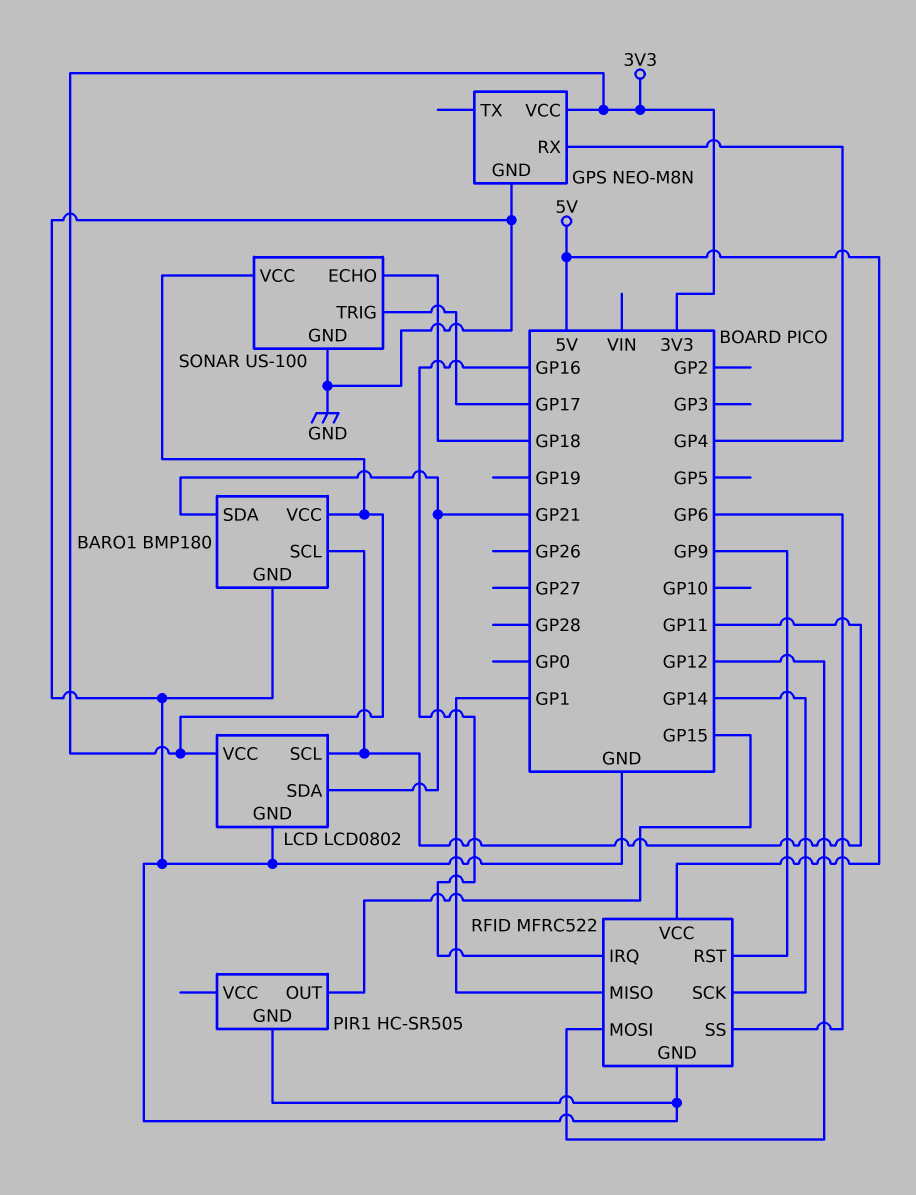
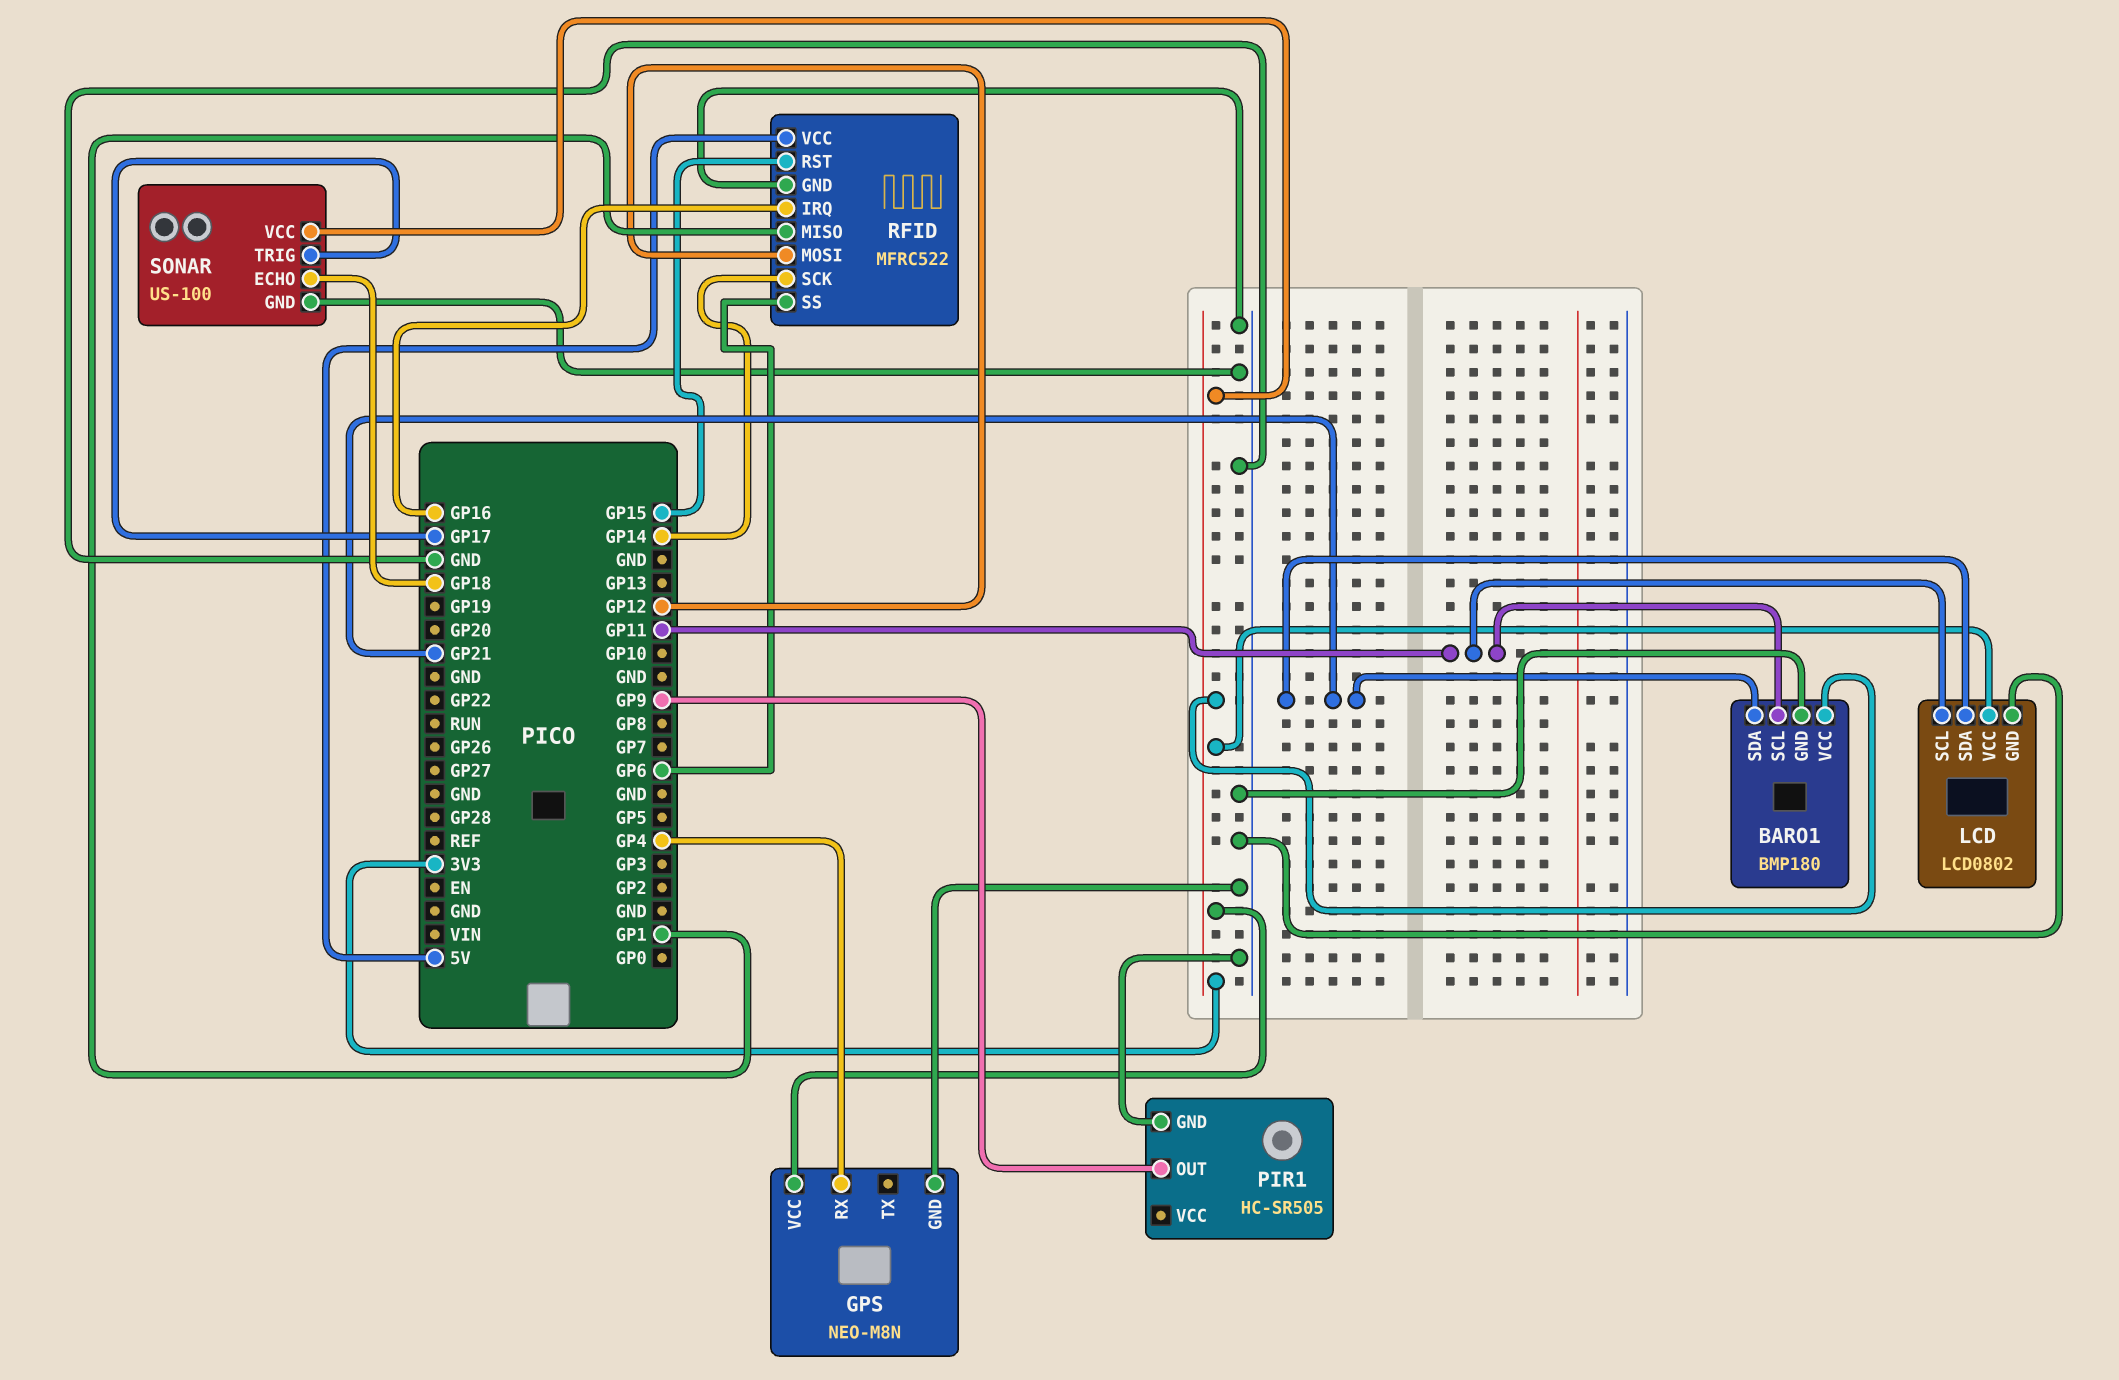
PIR1 pin OUT: GP15 -> GP9
RFID pin RST: GP9 -> GP15

